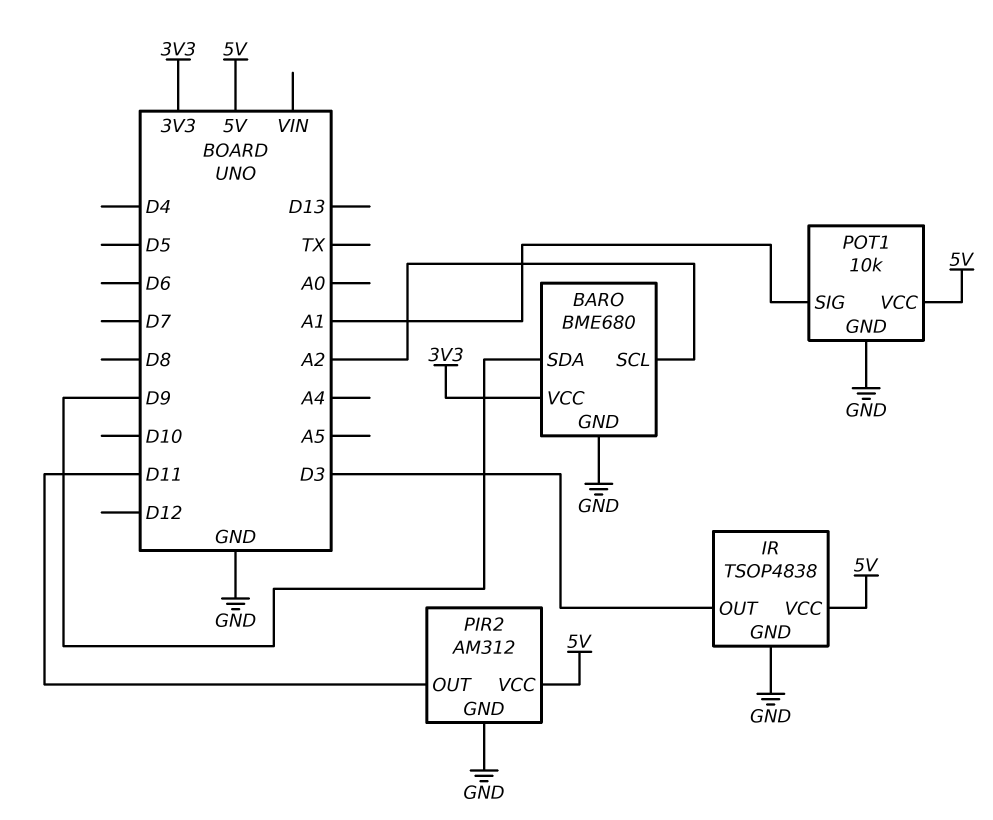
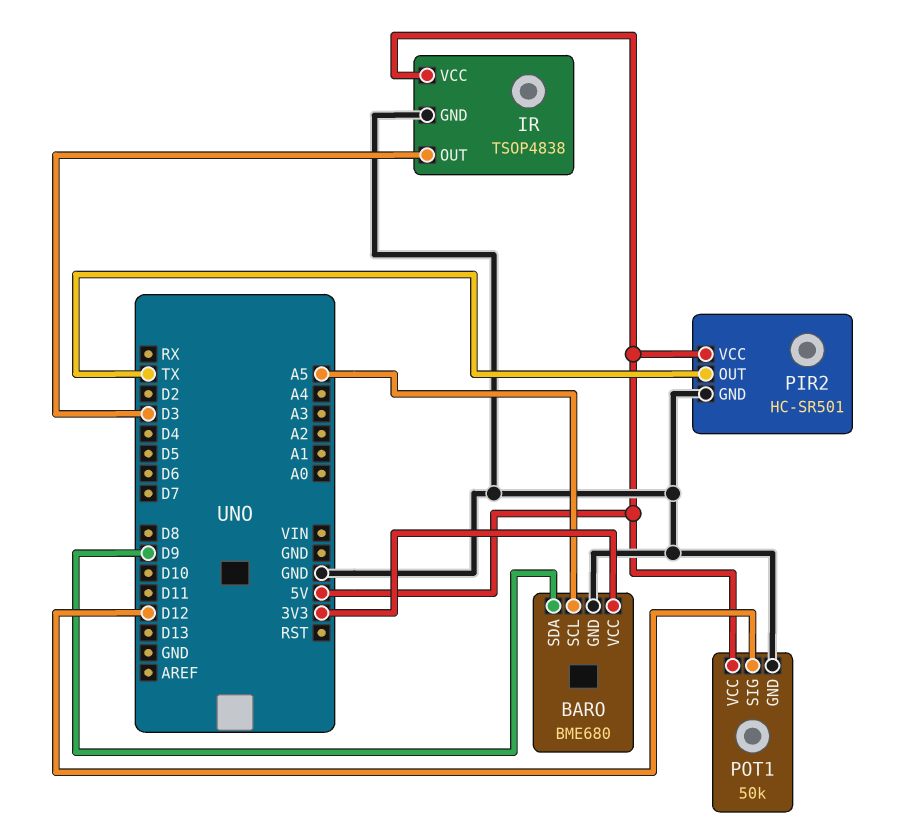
BARO pin SCL: A2 -> A5
PIR2: AM312 -> HC-SR501
PIR2 pin OUT: D11 -> TX
POT1: 10k -> 50k
POT1 pin SIG: A1 -> D12

